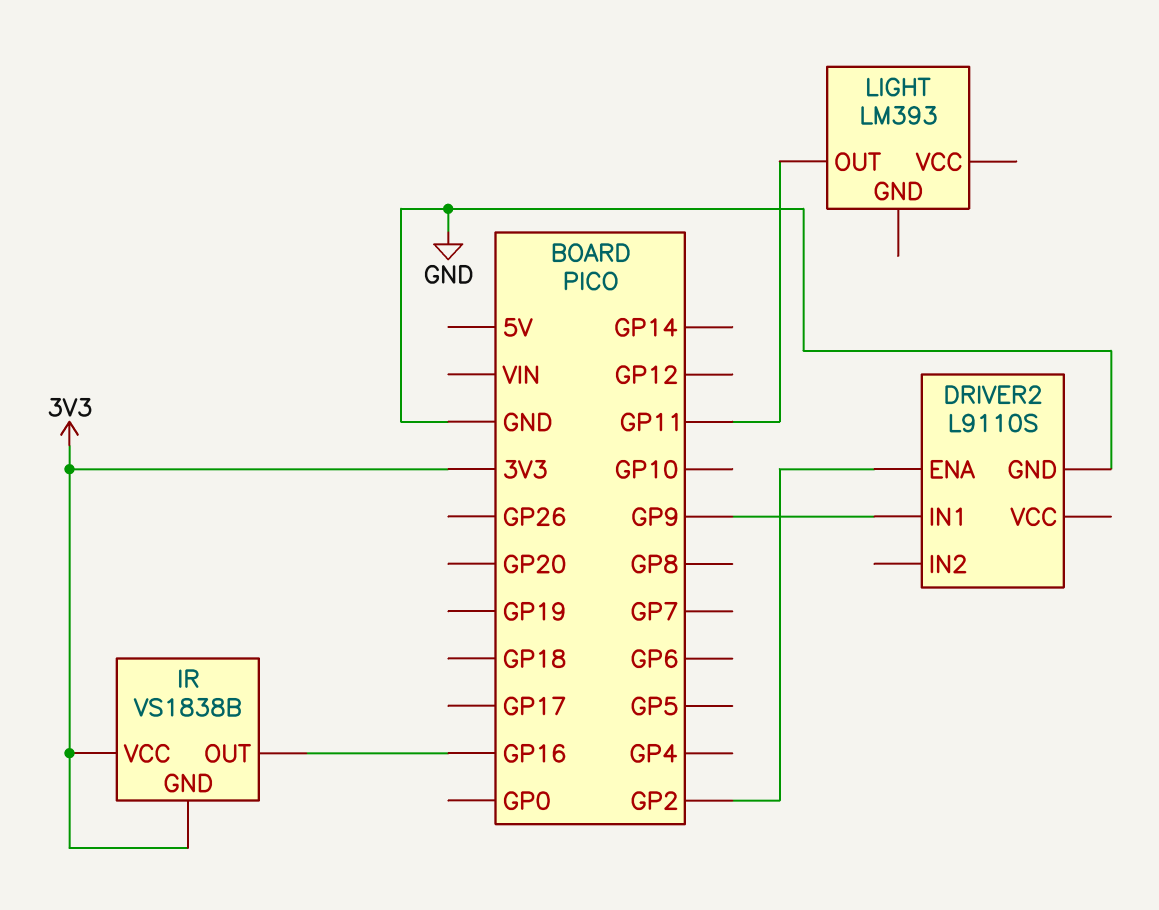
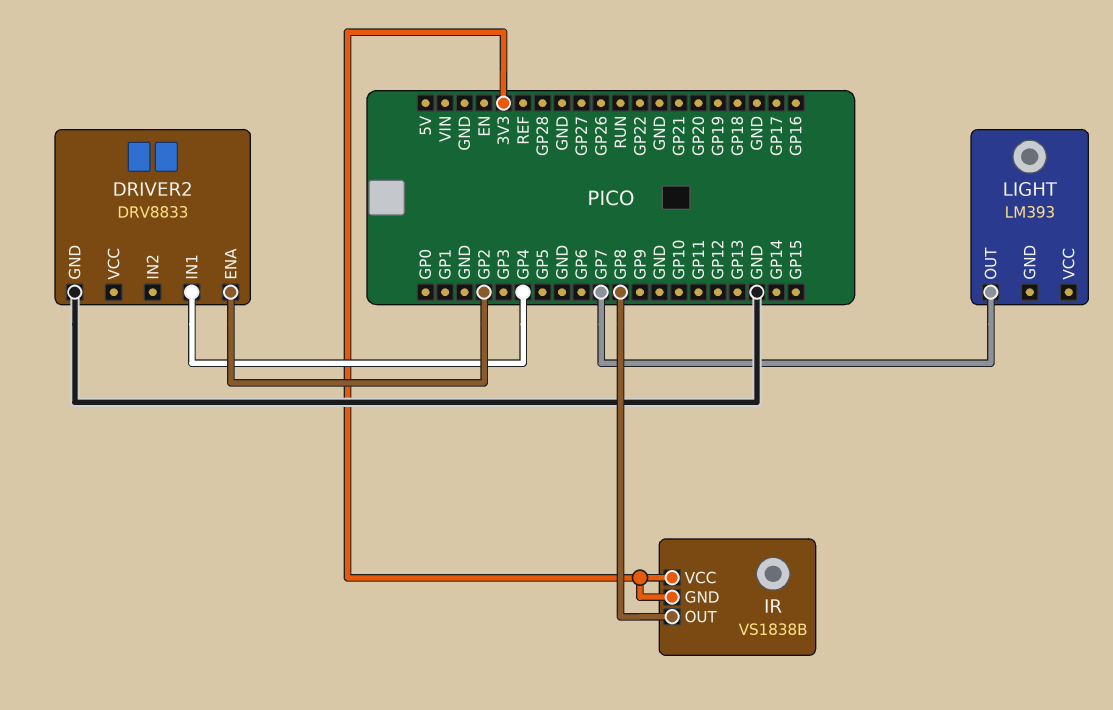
DRIVER2: L9110S -> DRV8833
DRIVER2 pin IN1: GP9 -> GP4
IR pin OUT: GP16 -> GP8
LIGHT pin OUT: GP11 -> GP7

